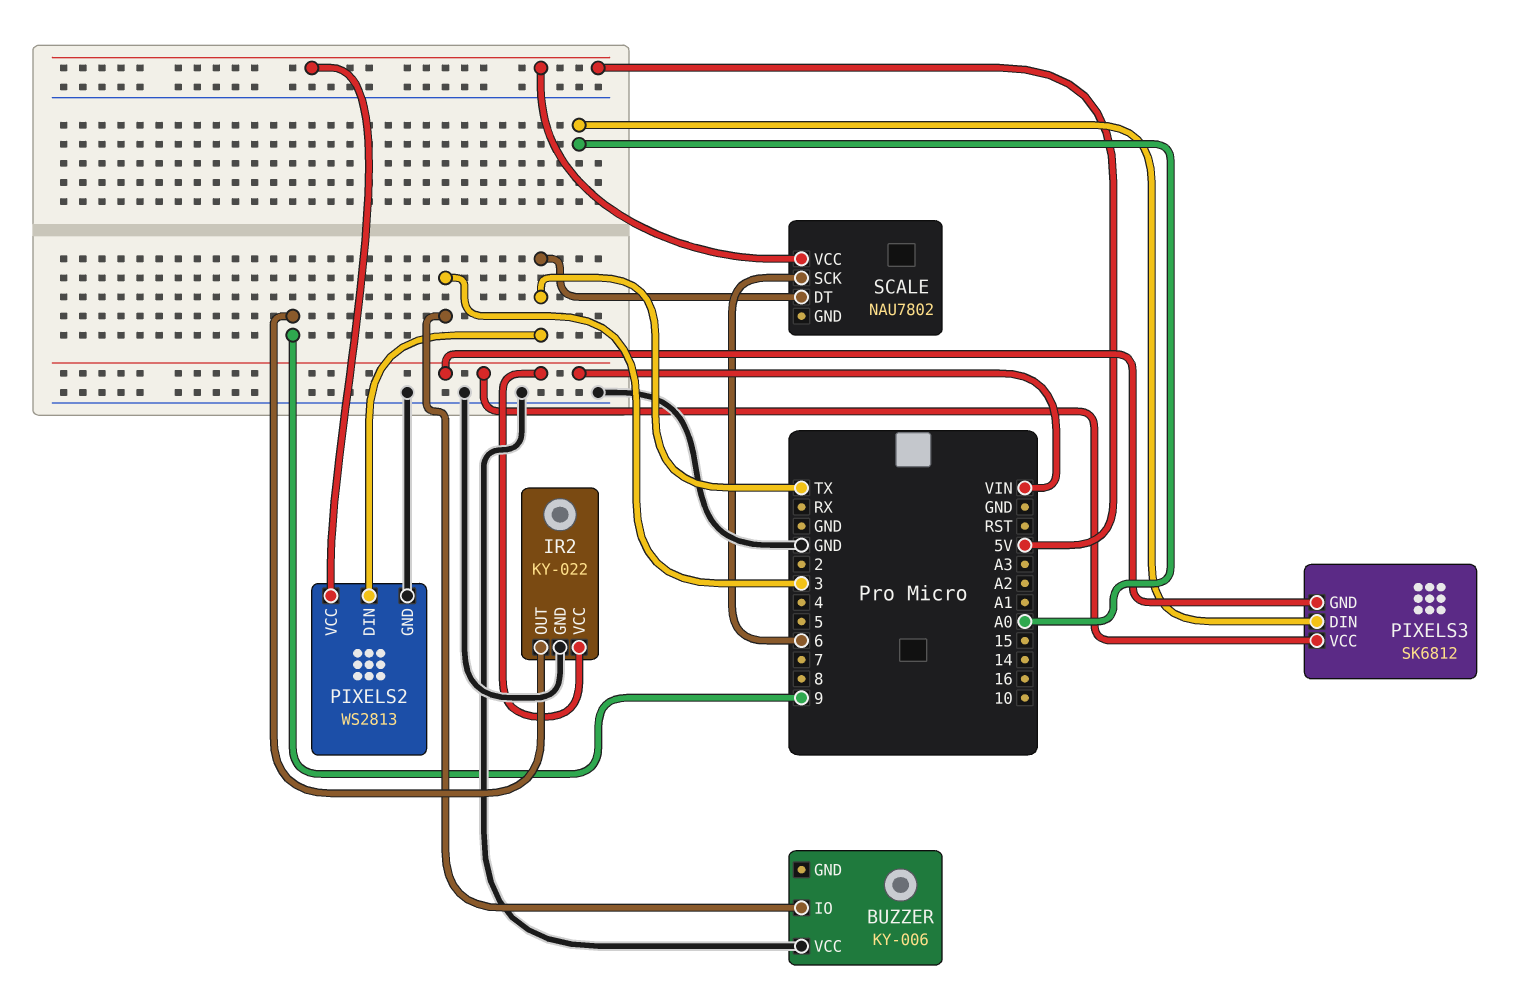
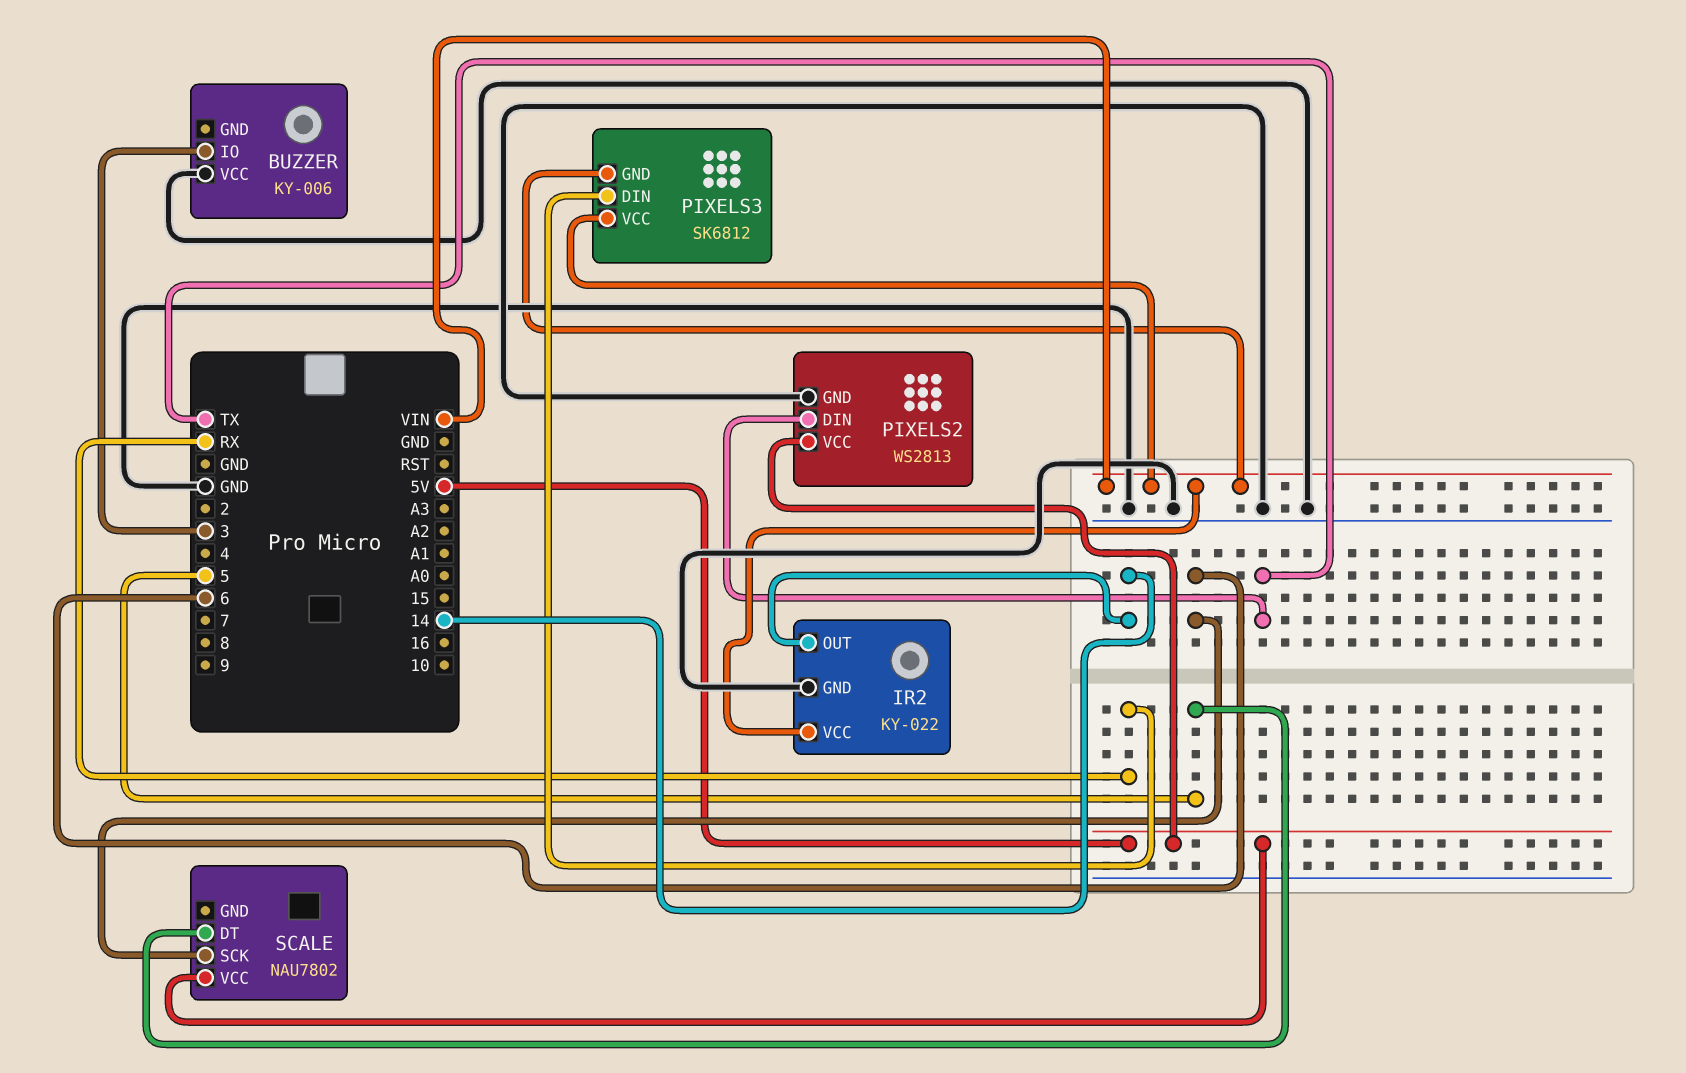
IR2 pin OUT: 9 -> 14
PIXELS3 pin DIN: A0 -> RX
SCALE pin DT: TX -> 5

